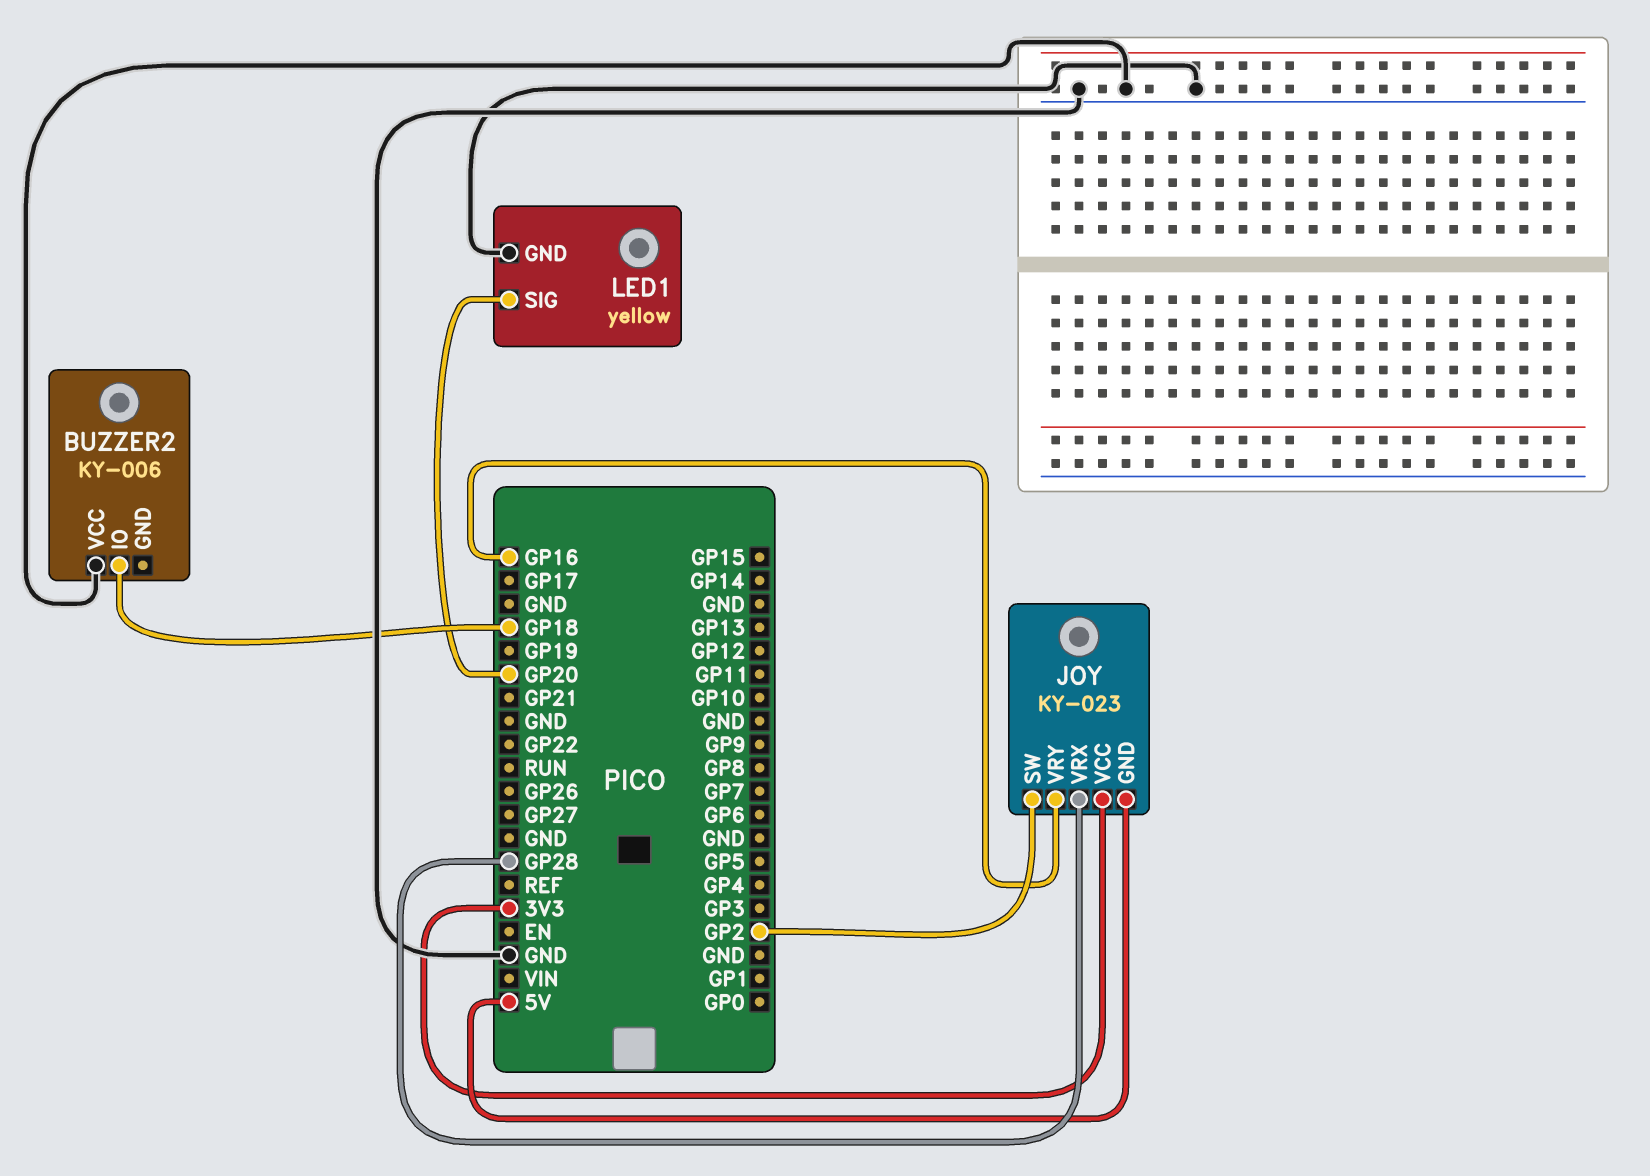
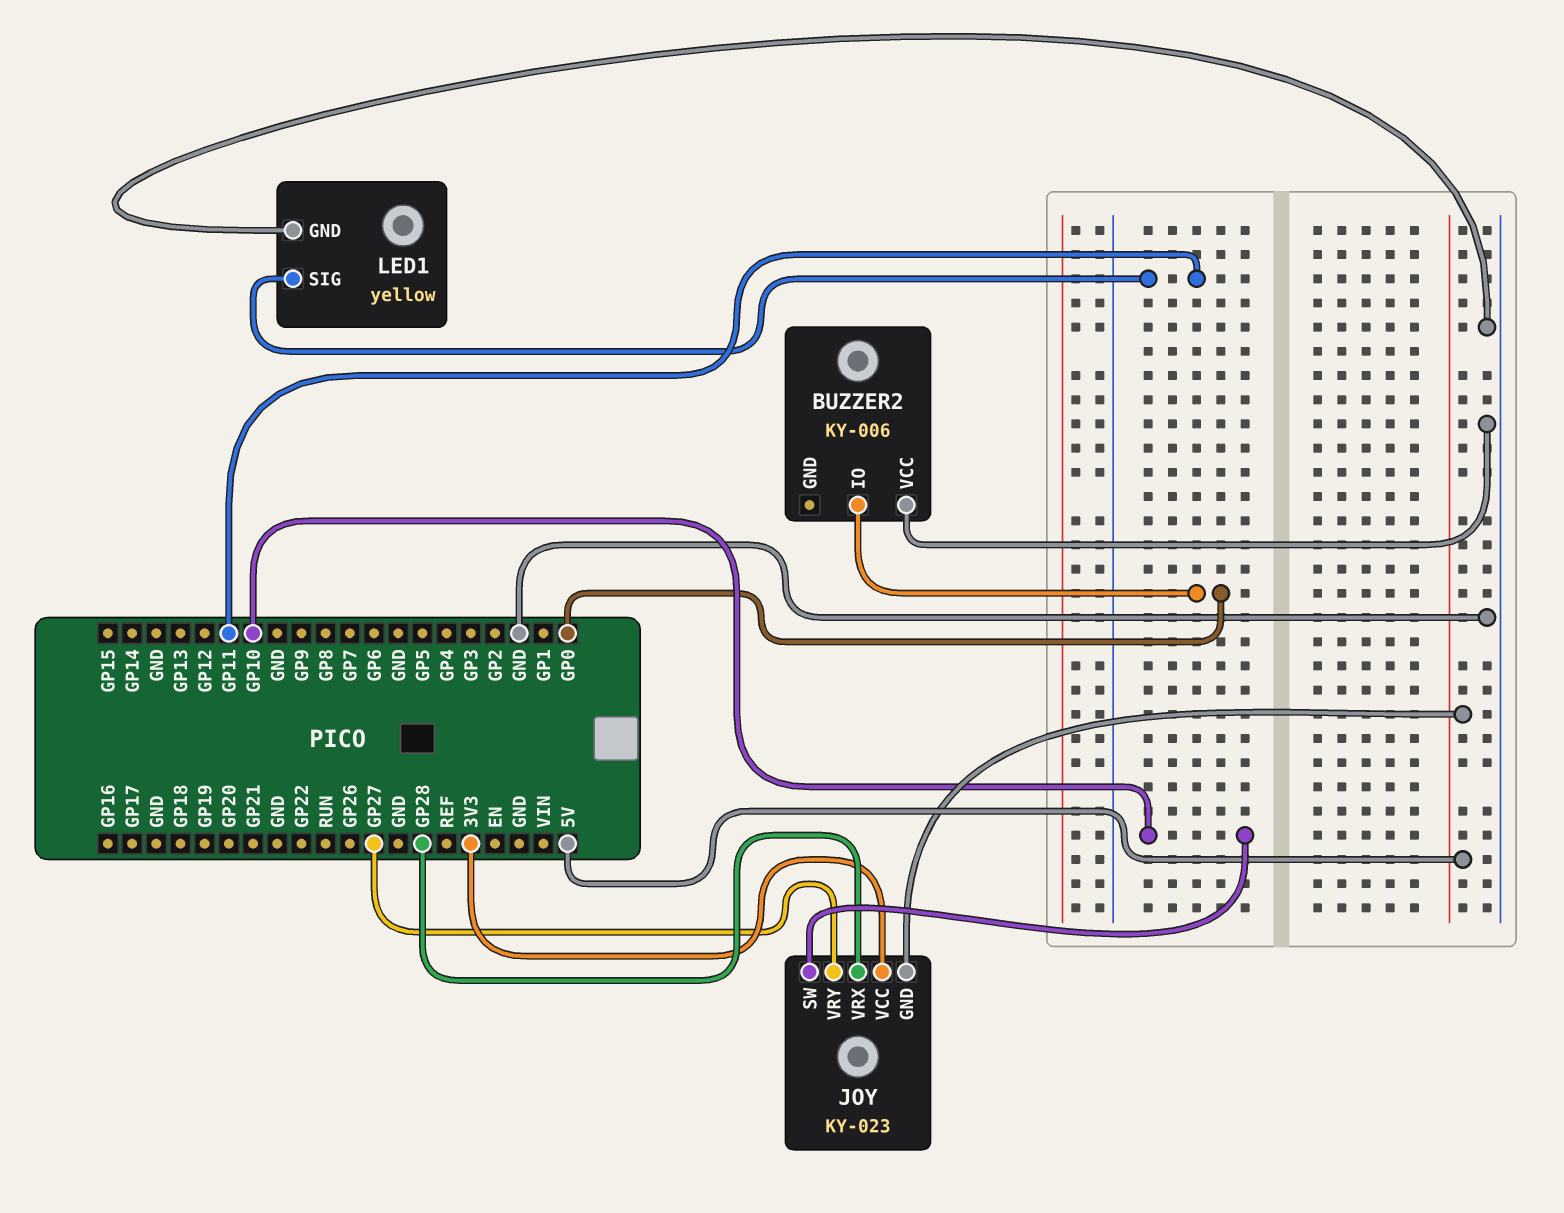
BUZZER2 pin IO: GP18 -> GP0
JOY pin SW: GP2 -> GP10
JOY pin VRY: GP16 -> GP27
LED1 pin SIG: GP20 -> GP11

